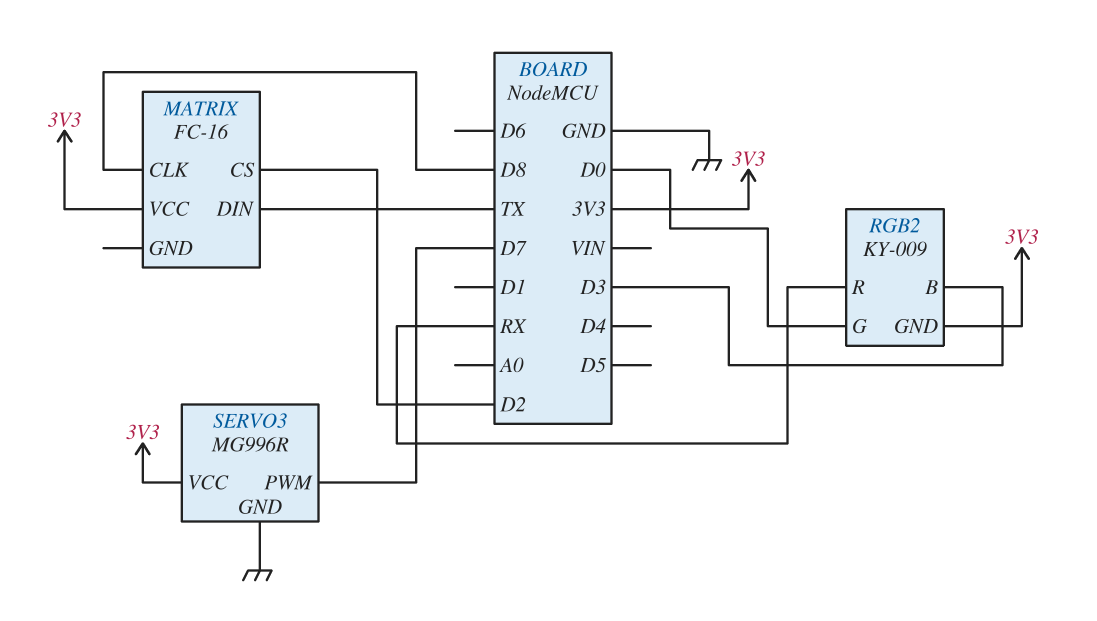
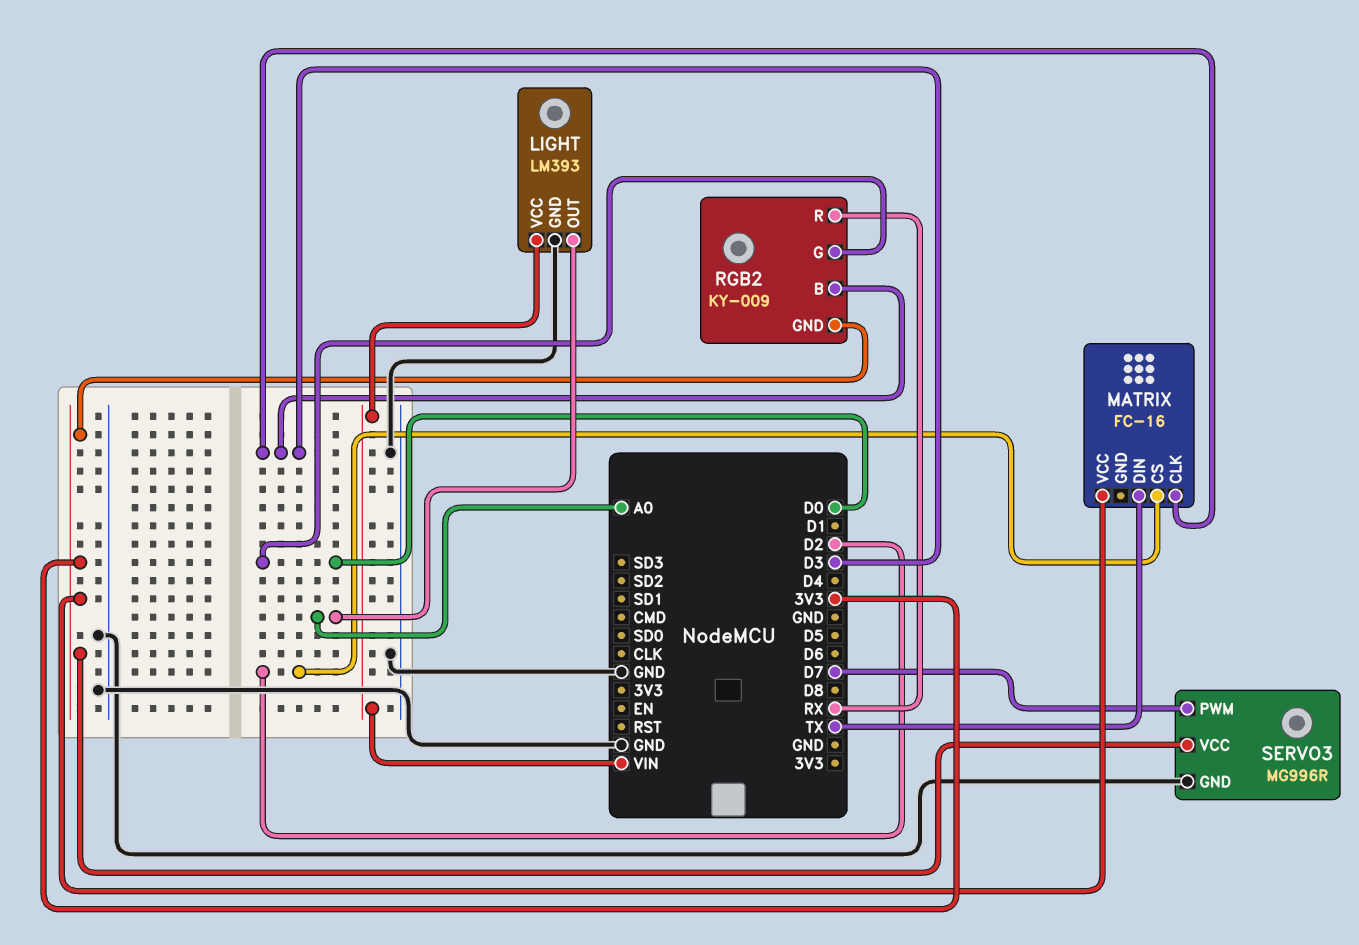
LIGHT: none -> LM393
LIGHT pin GND: none -> GND
LIGHT pin OUT: none -> A0
LIGHT pin VCC: none -> VIN
MATRIX pin CLK: D8 -> D3

